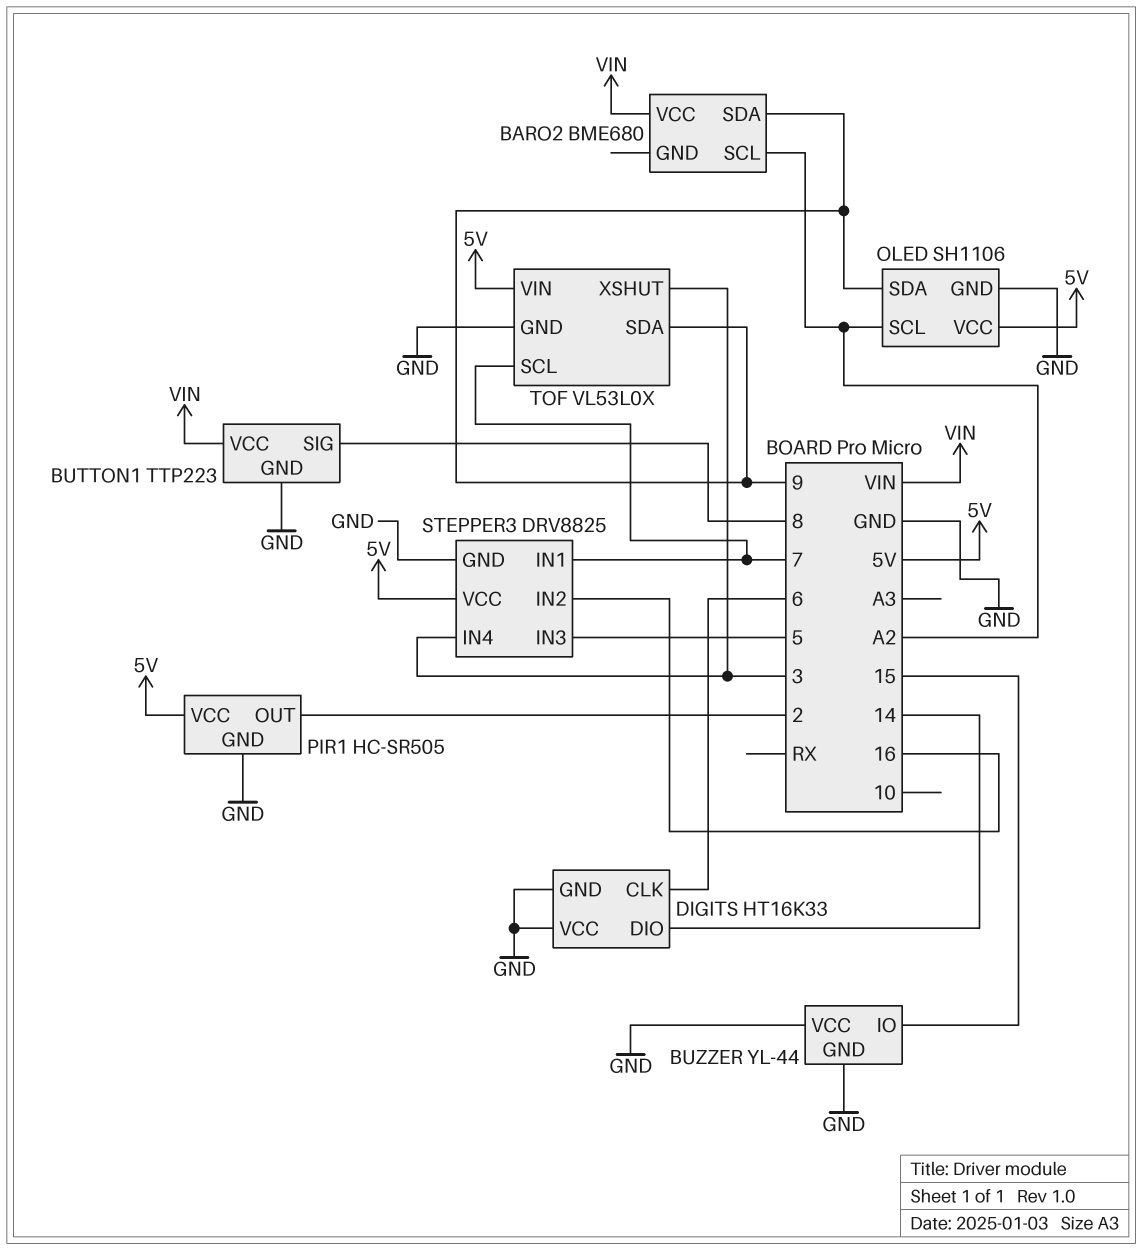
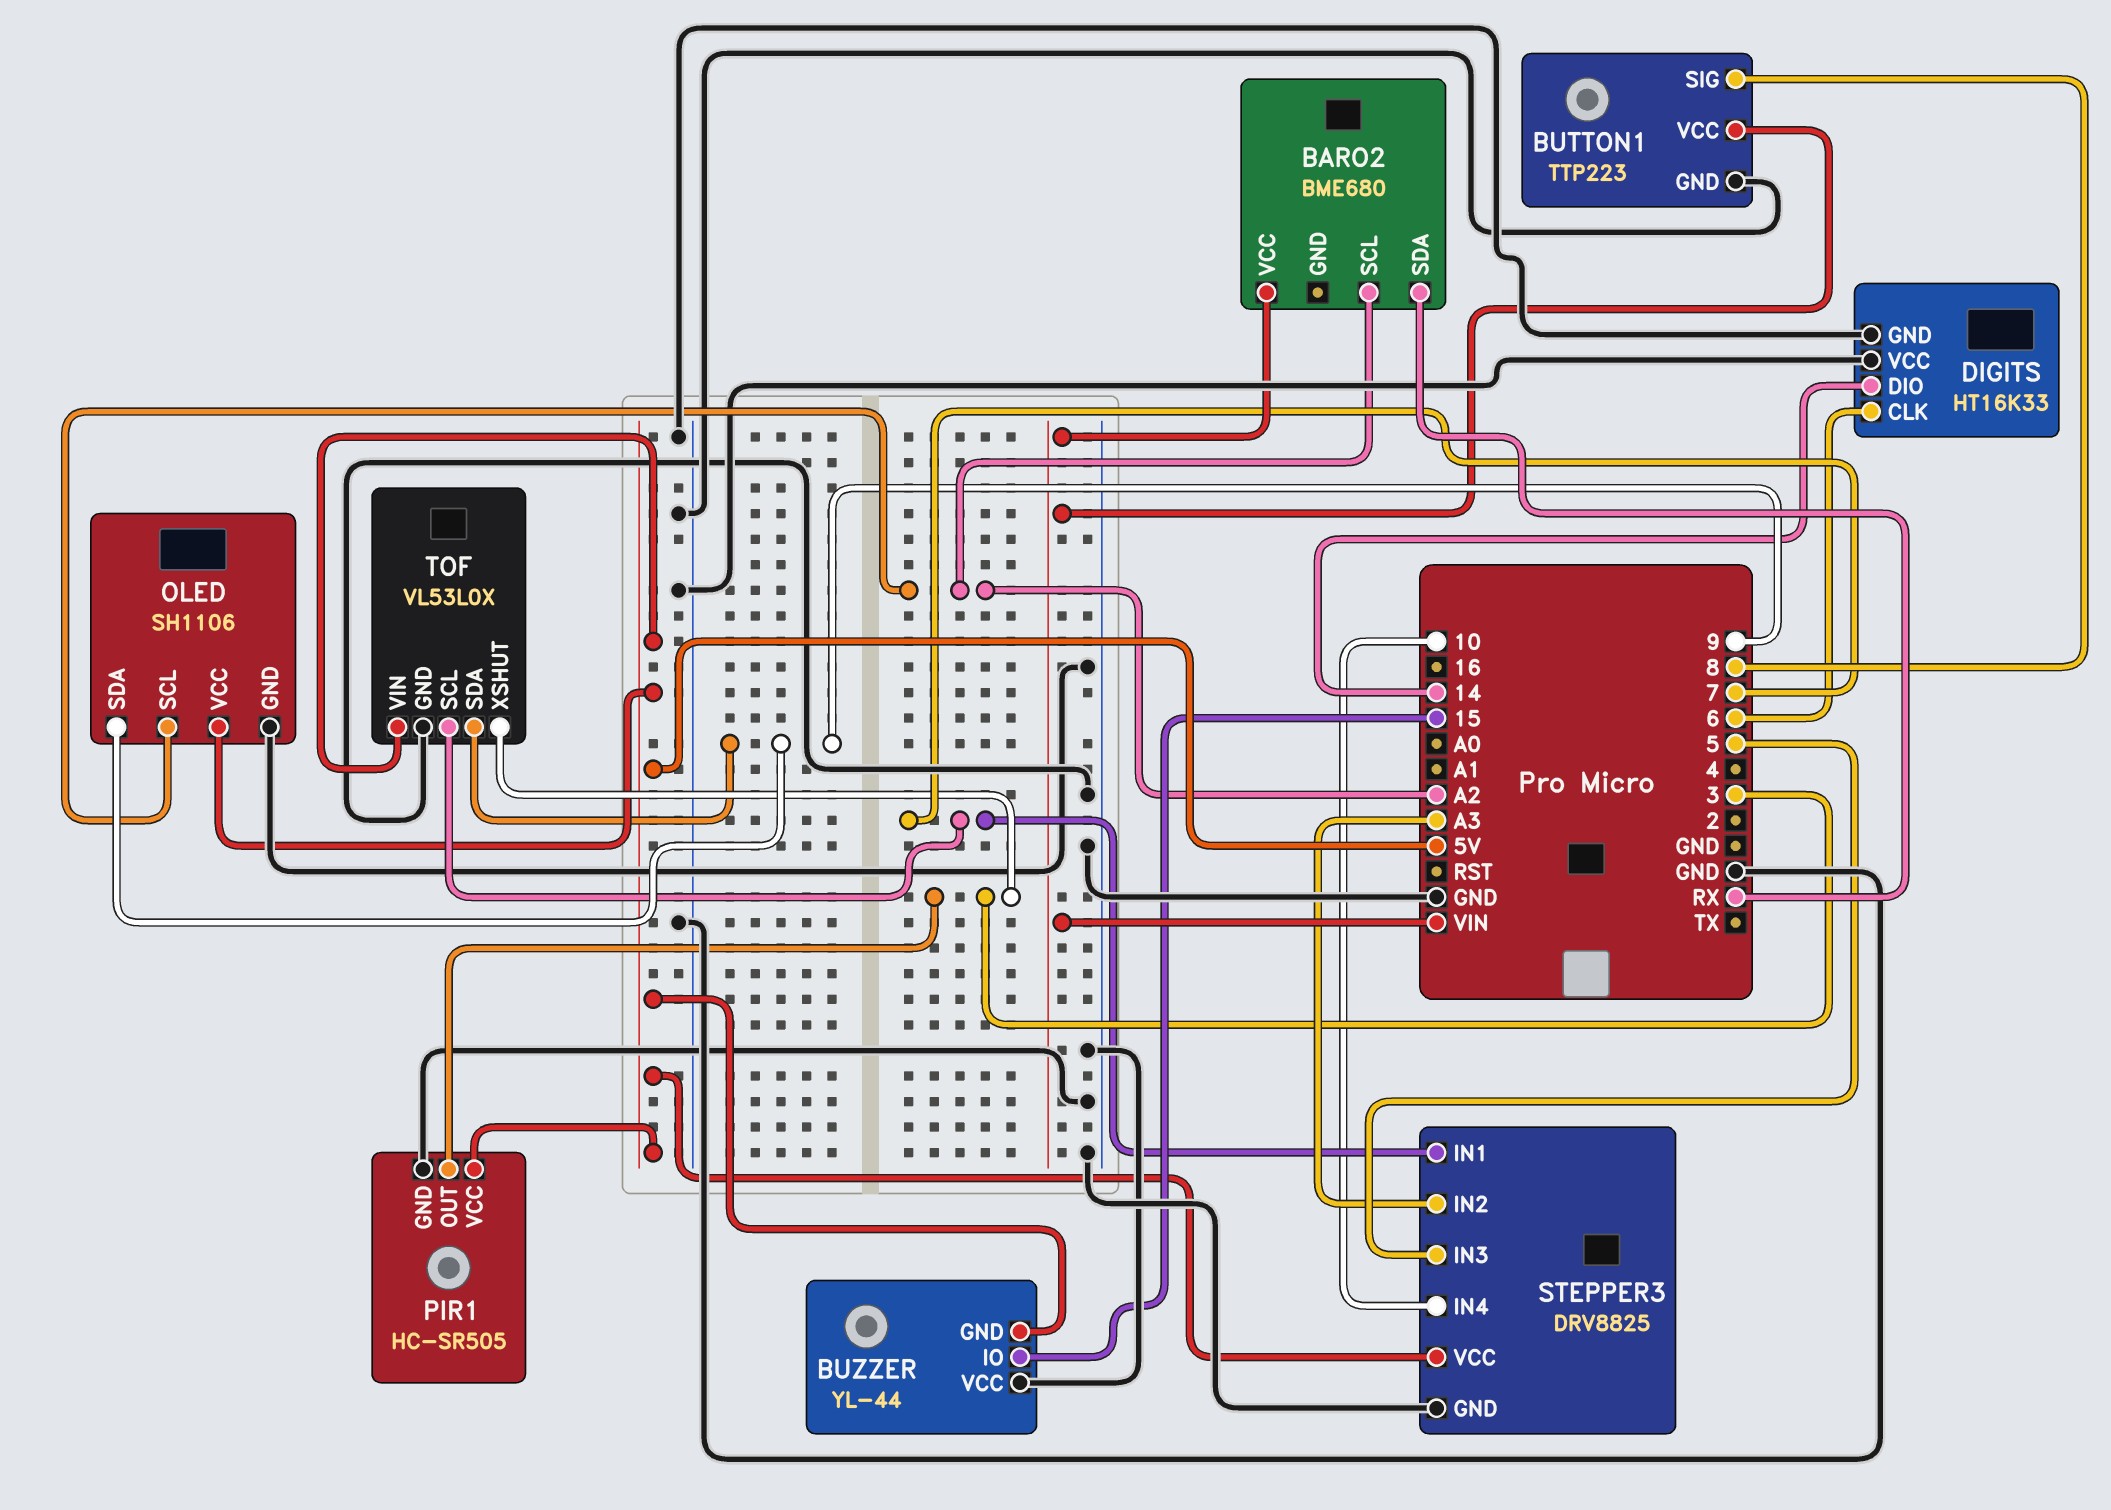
BARO2 pin SDA: 9 -> RX
BUZZER pin GND: GND -> 5V
PIR1 pin OUT: 2 -> 3
STEPPER3 pin IN2: 16 -> A3
STEPPER3 pin IN4: 3 -> 10

